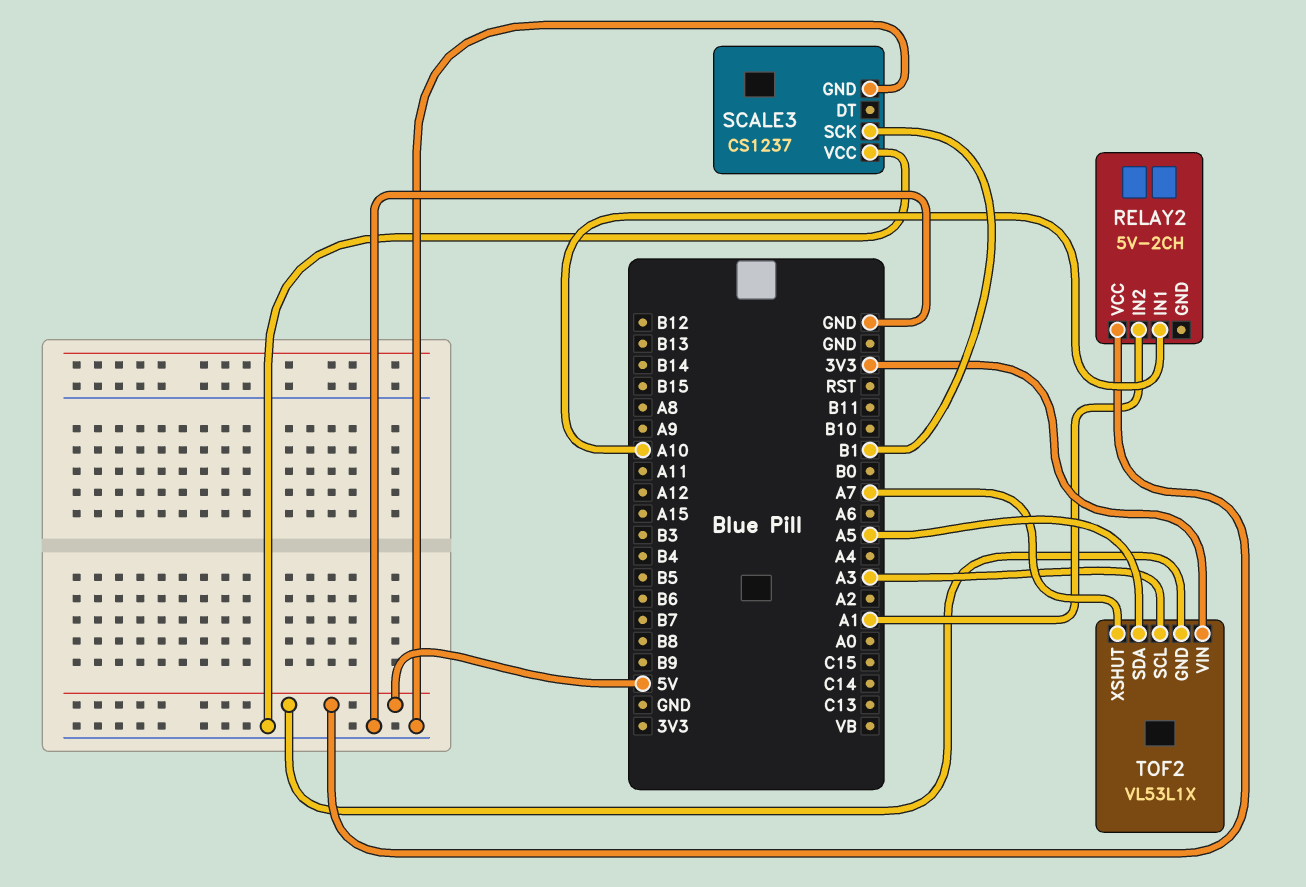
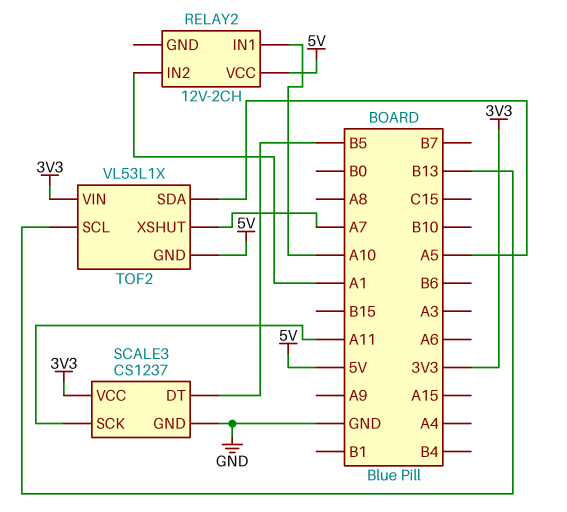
RELAY2: 5V-2CH -> 12V-2CH
SCALE3 pin DT: none -> B5
SCALE3 pin SCK: B1 -> A11
SCALE3 pin VCC: GND -> 3V3
TOF2 pin SCL: A3 -> B13

